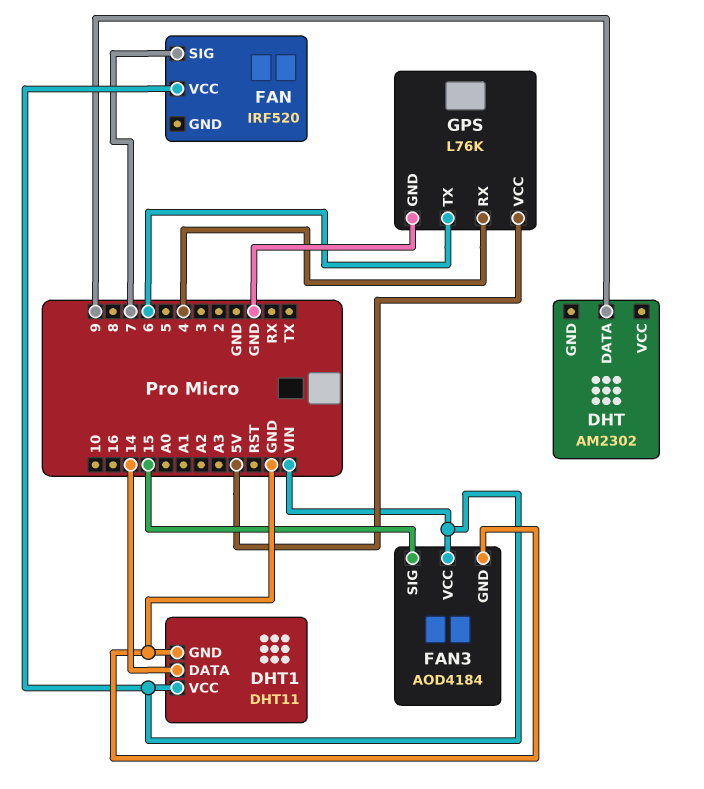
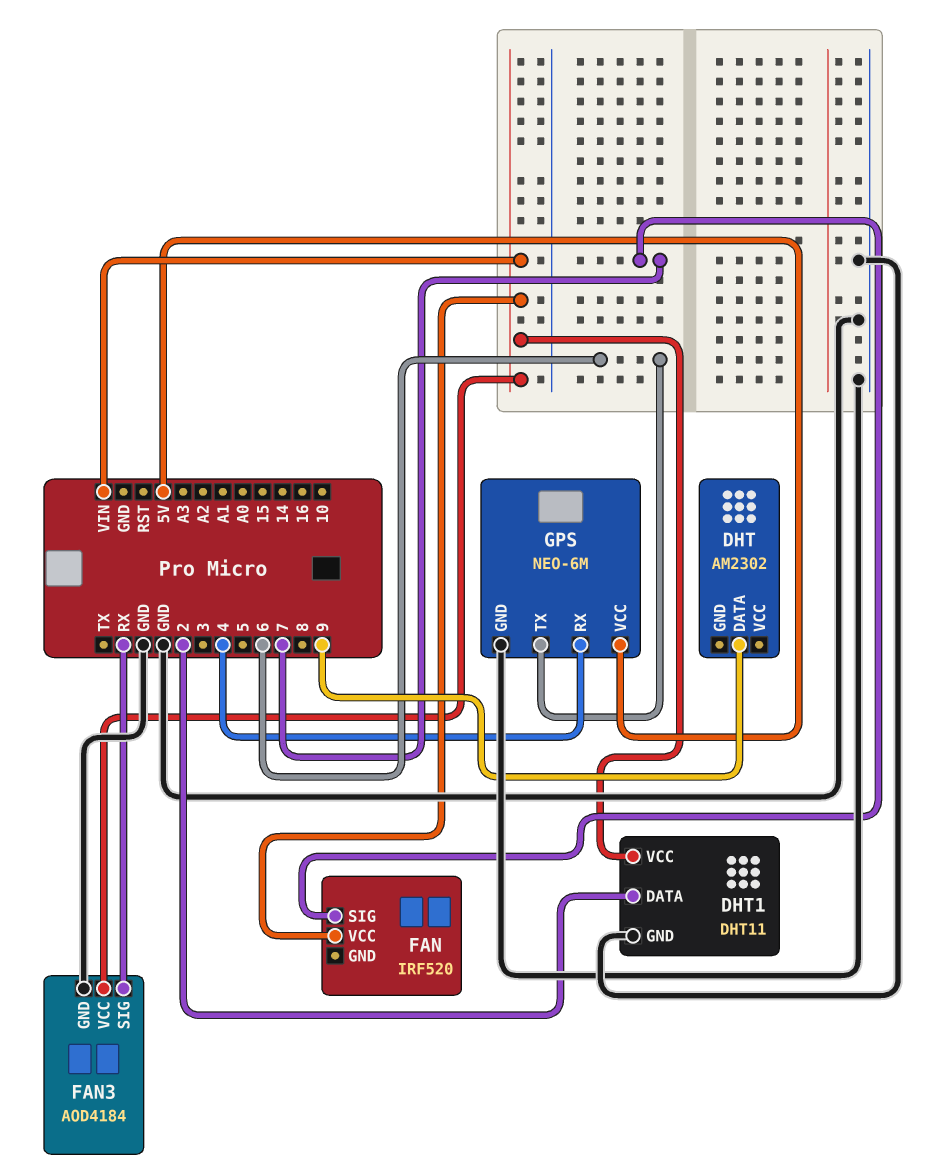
DHT1 pin DATA: 14 -> 2
FAN3 pin SIG: 15 -> RX
GPS: L76K -> NEO-6M

